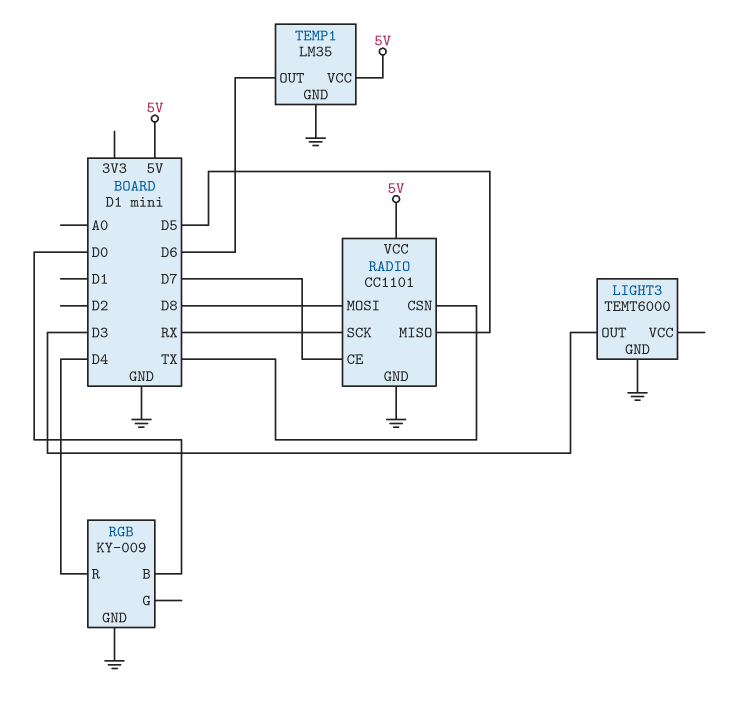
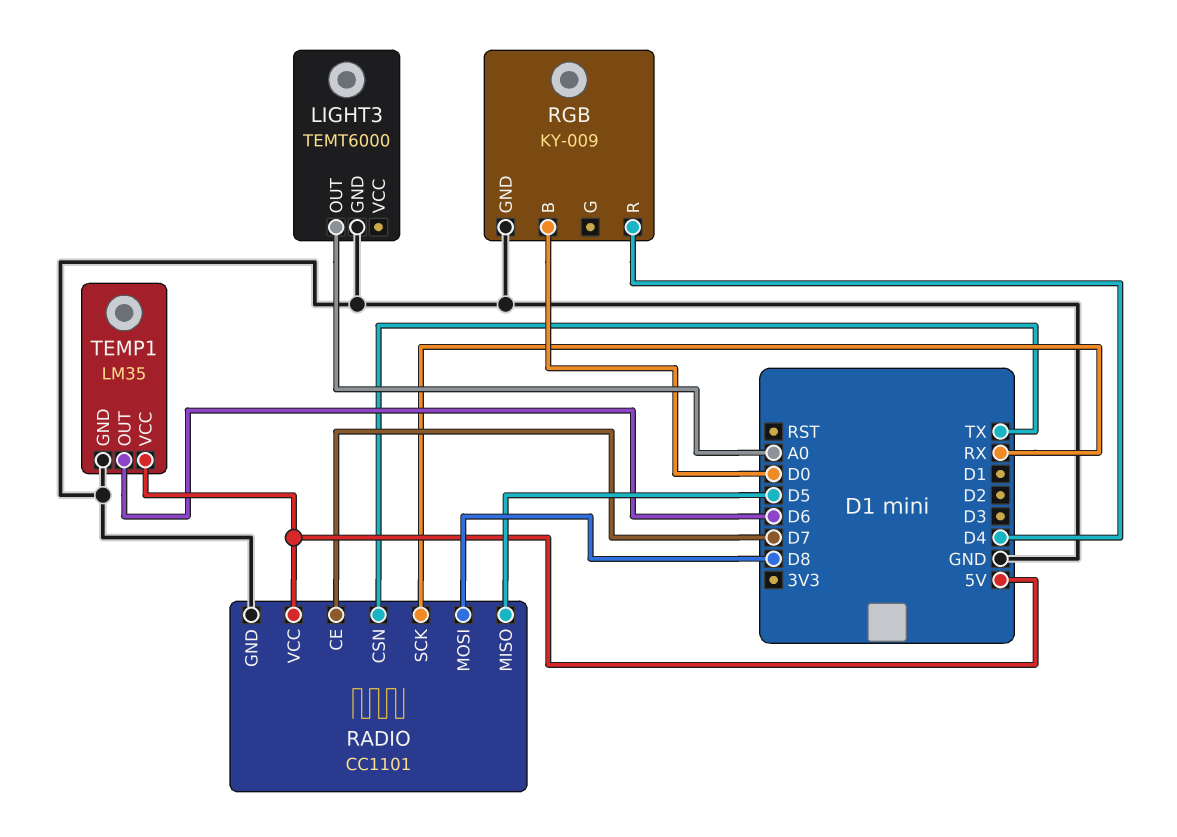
LIGHT3 pin OUT: D3 -> A0

